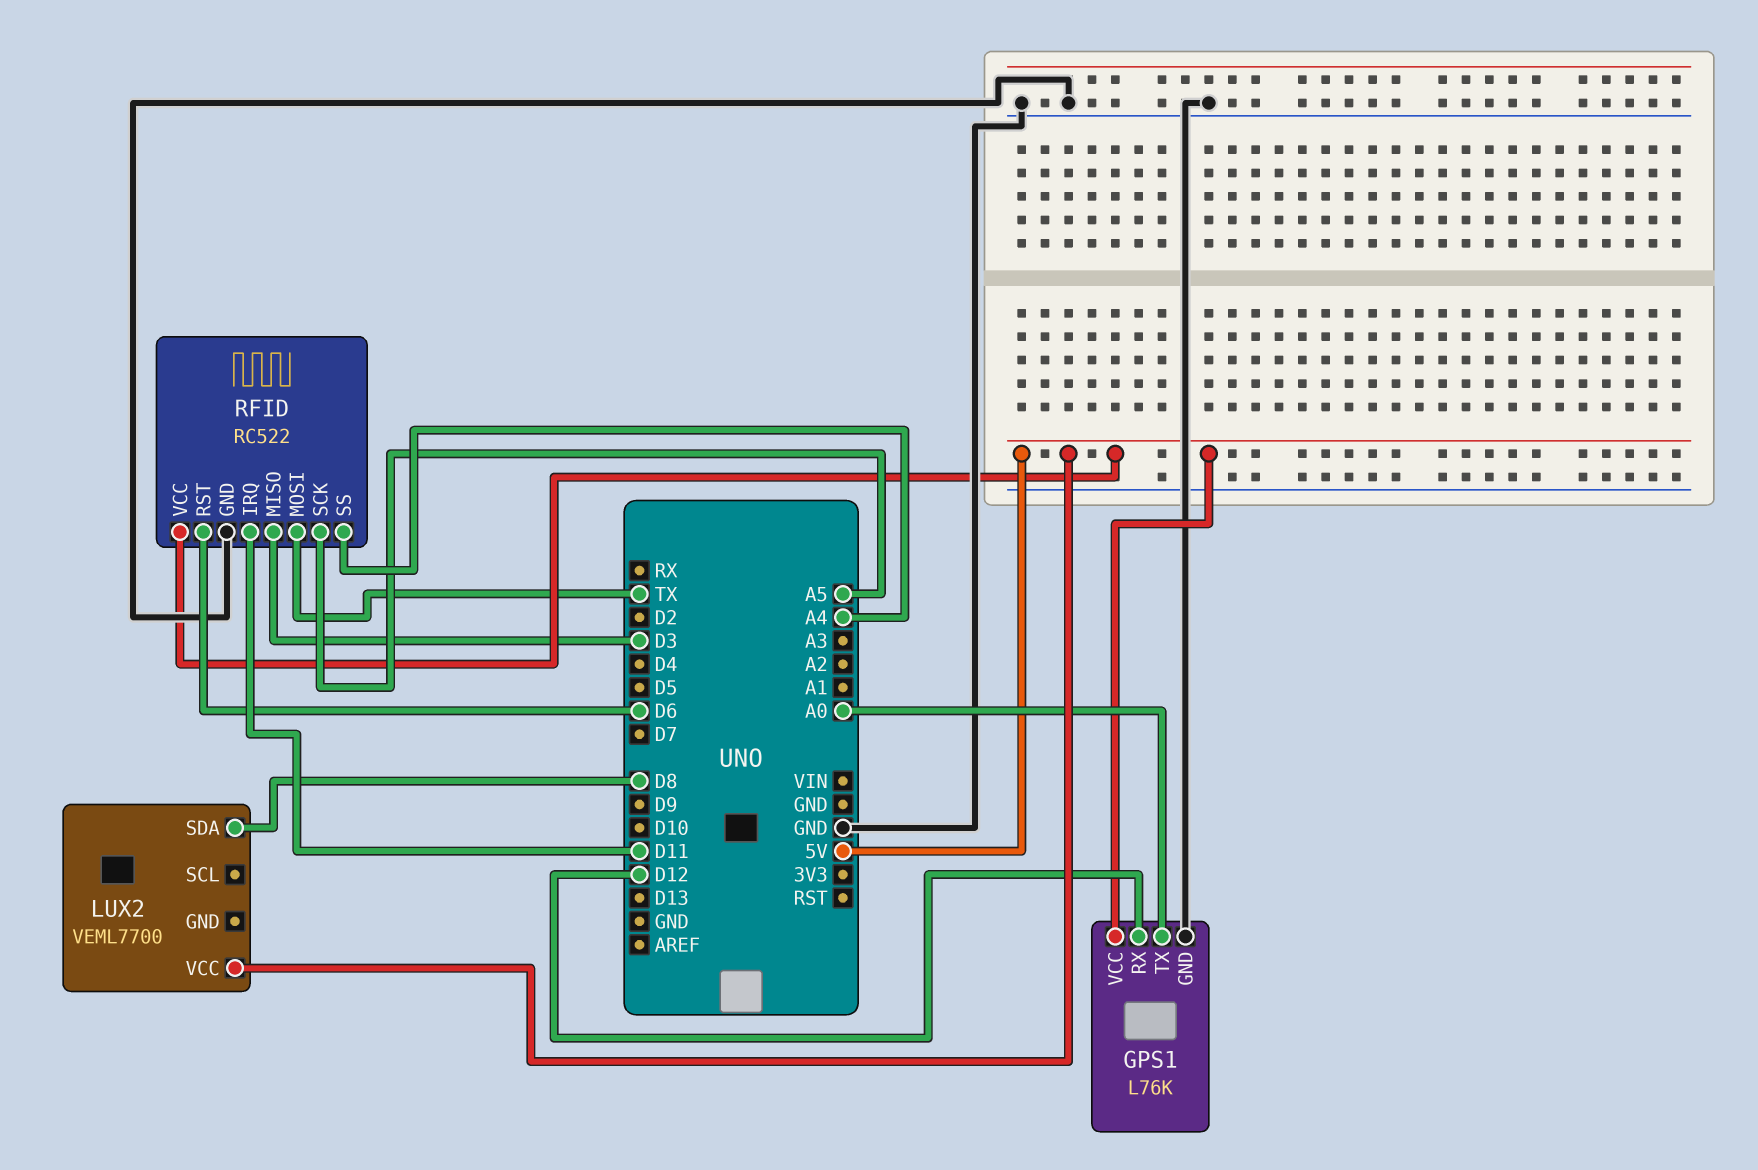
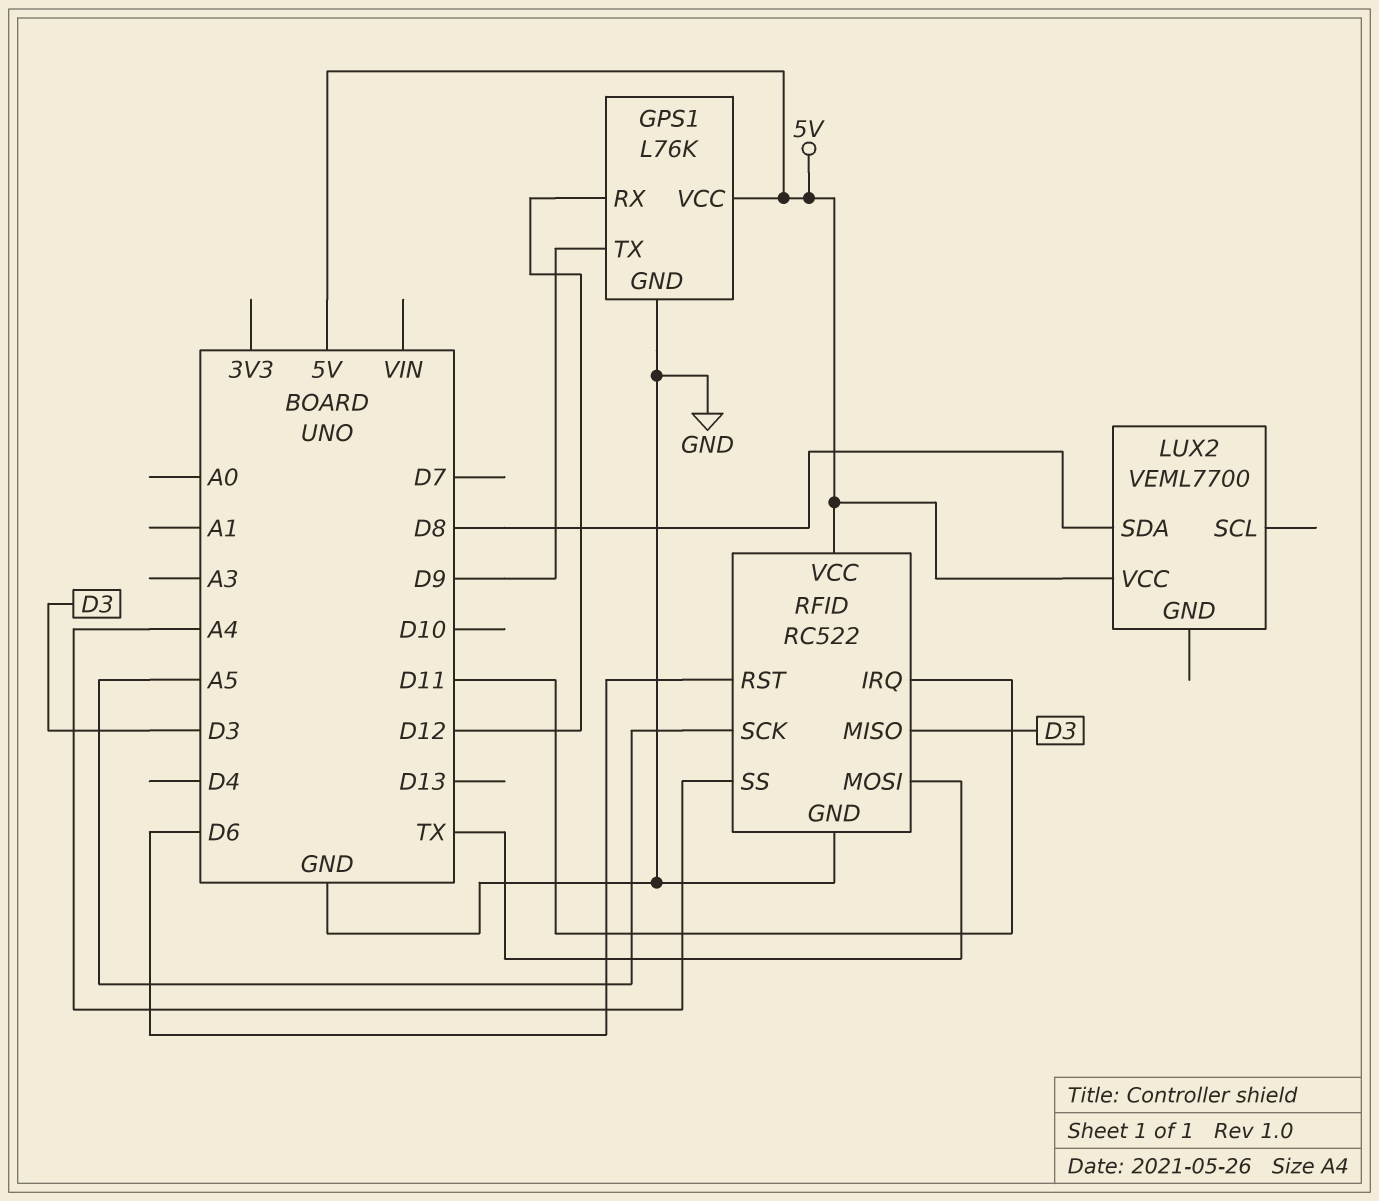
GPS1 pin TX: A0 -> D9

